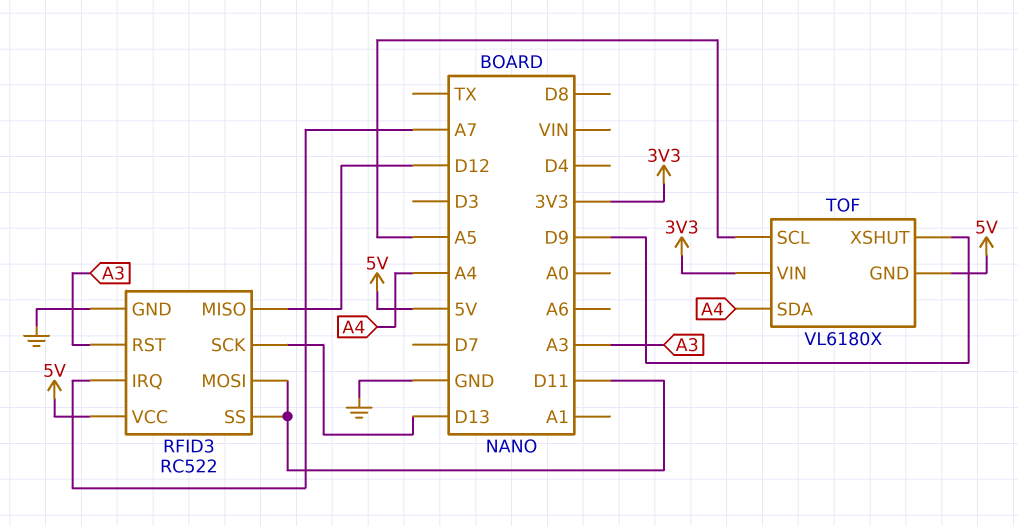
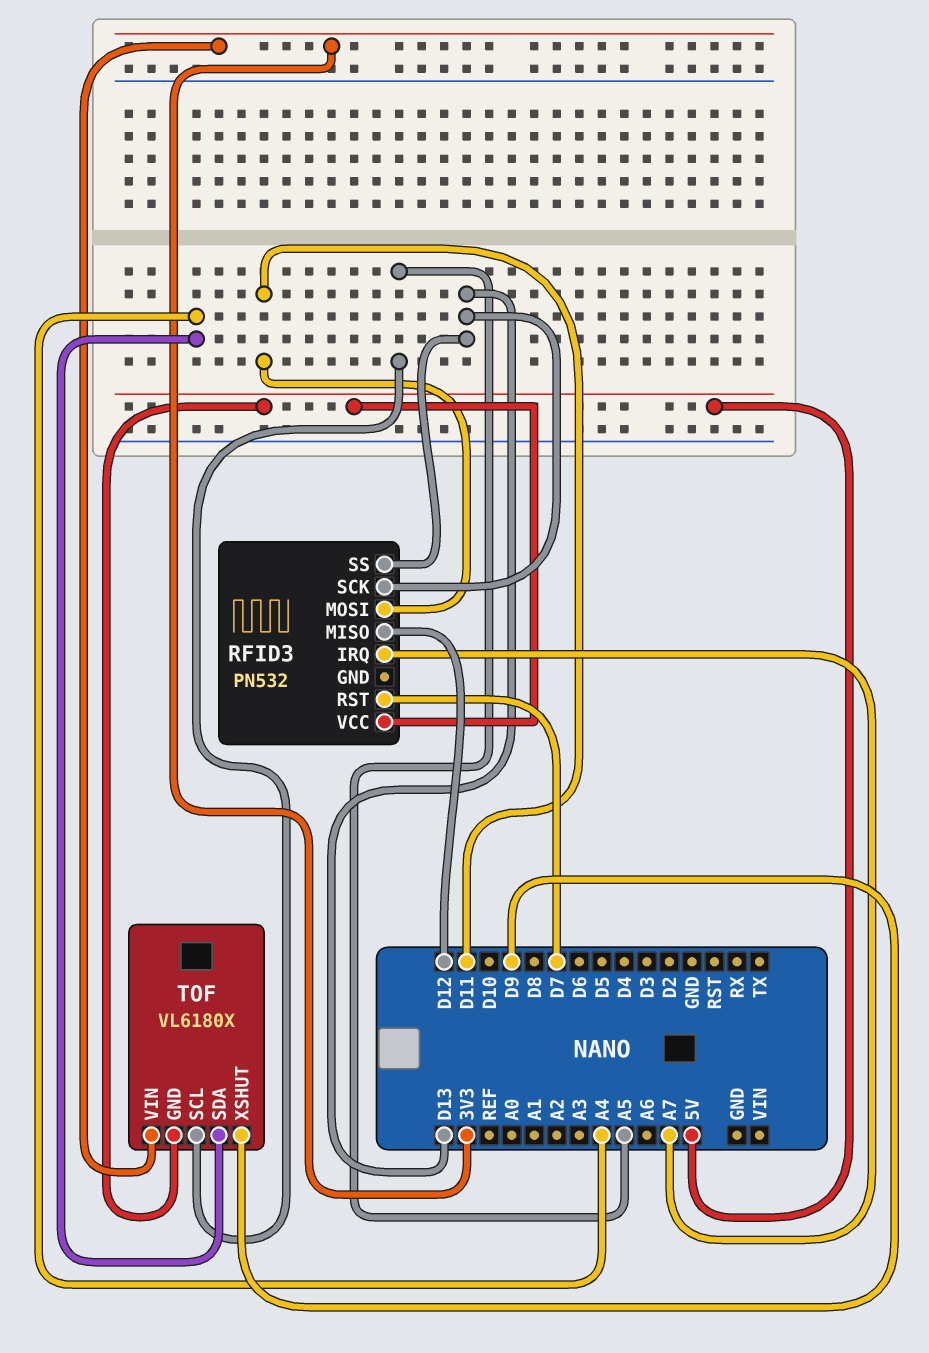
RFID3: RC522 -> PN532
RFID3 pin GND: GND -> none
RFID3 pin RST: A3 -> D7
RFID3 pin SS: D11 -> D13

